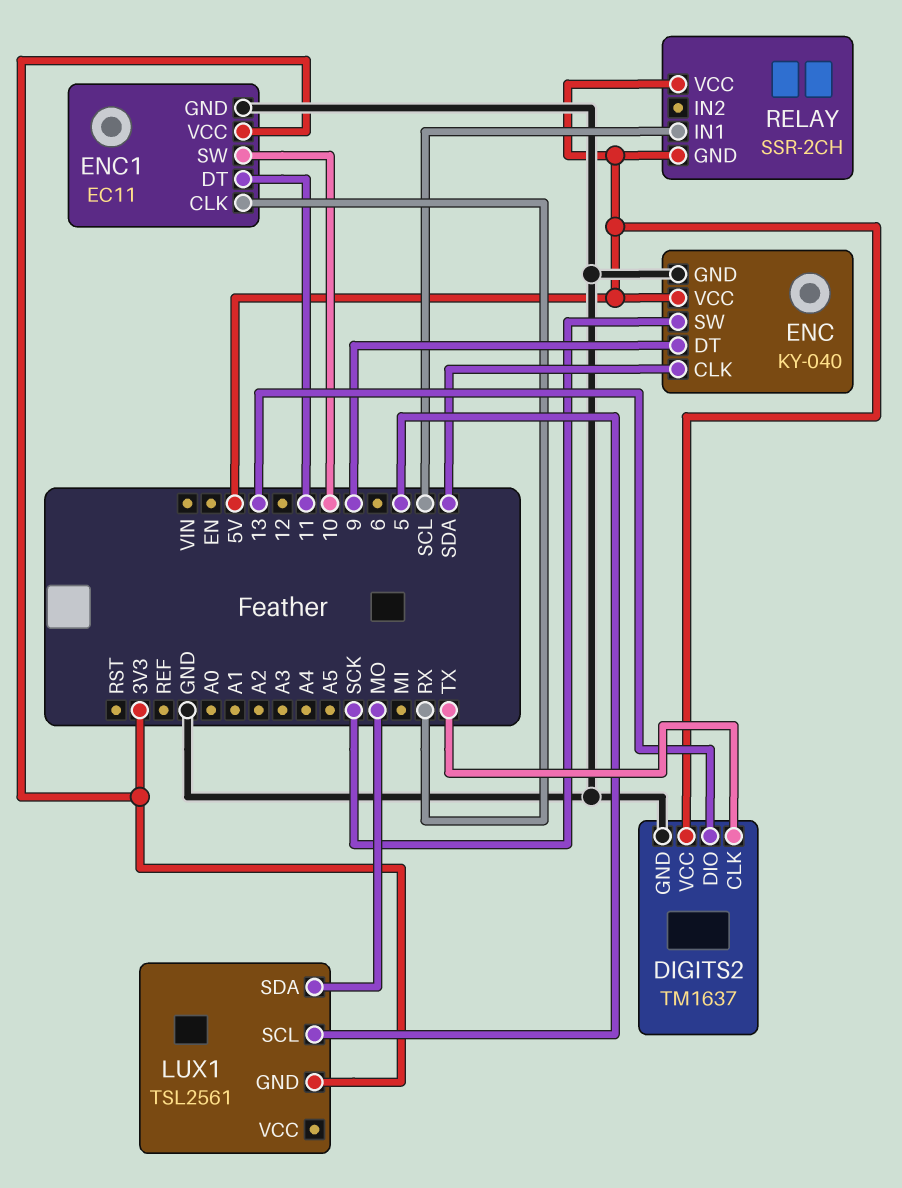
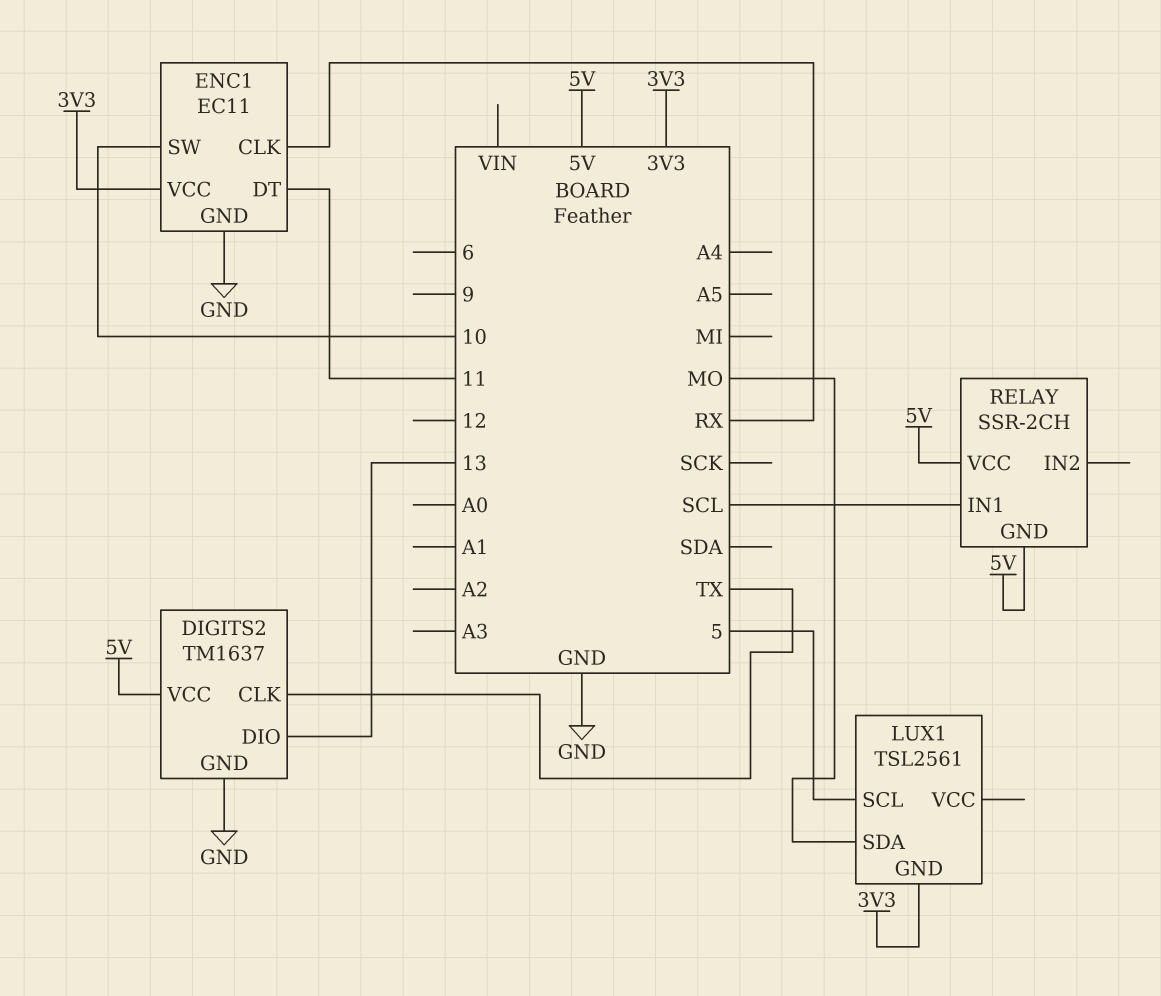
ENC: KY-040 -> none
ENC pin CLK: SDA -> none
ENC pin DT: 9 -> none
ENC pin GND: GND -> none
ENC pin SW: SCK -> none
ENC pin VCC: 5V -> none

